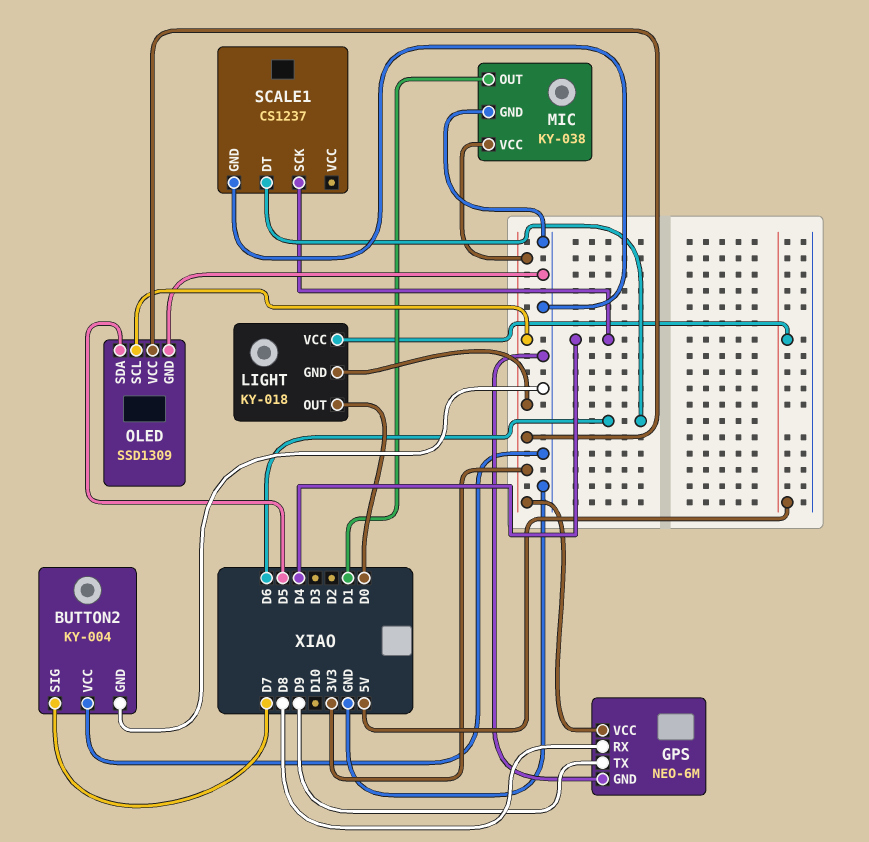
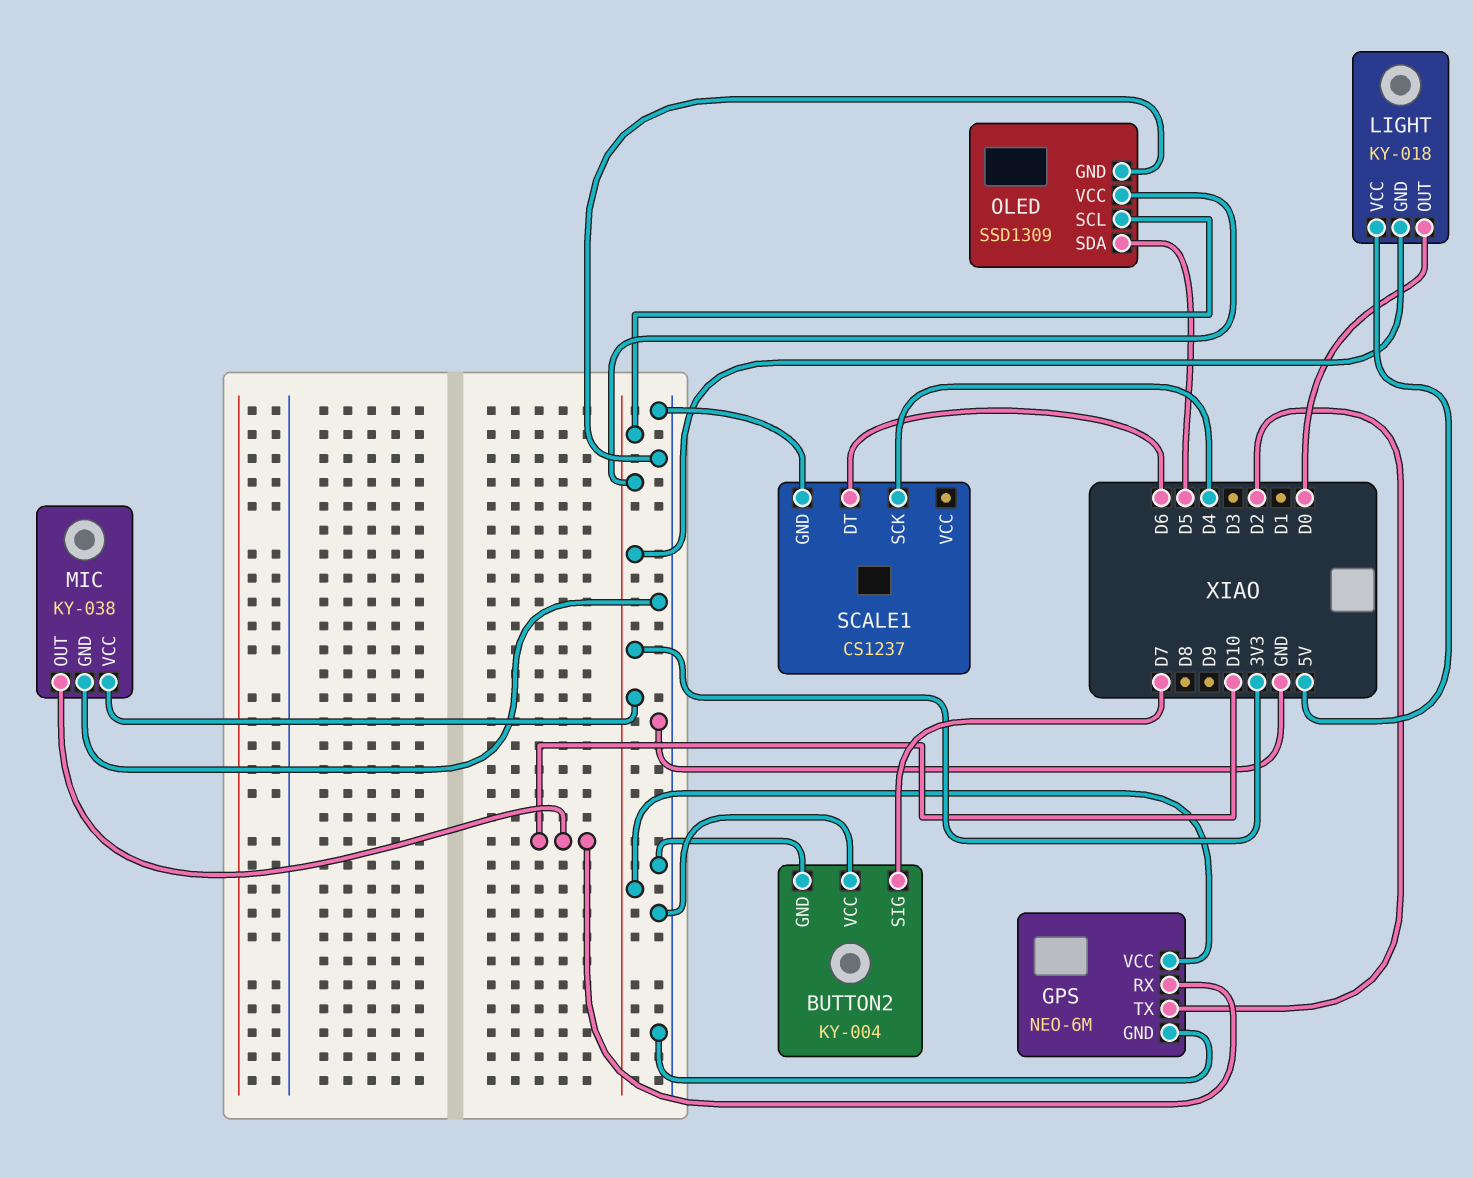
GPS pin RX: D8 -> D10
GPS pin TX: D9 -> D2
MIC pin OUT: D1 -> D10

